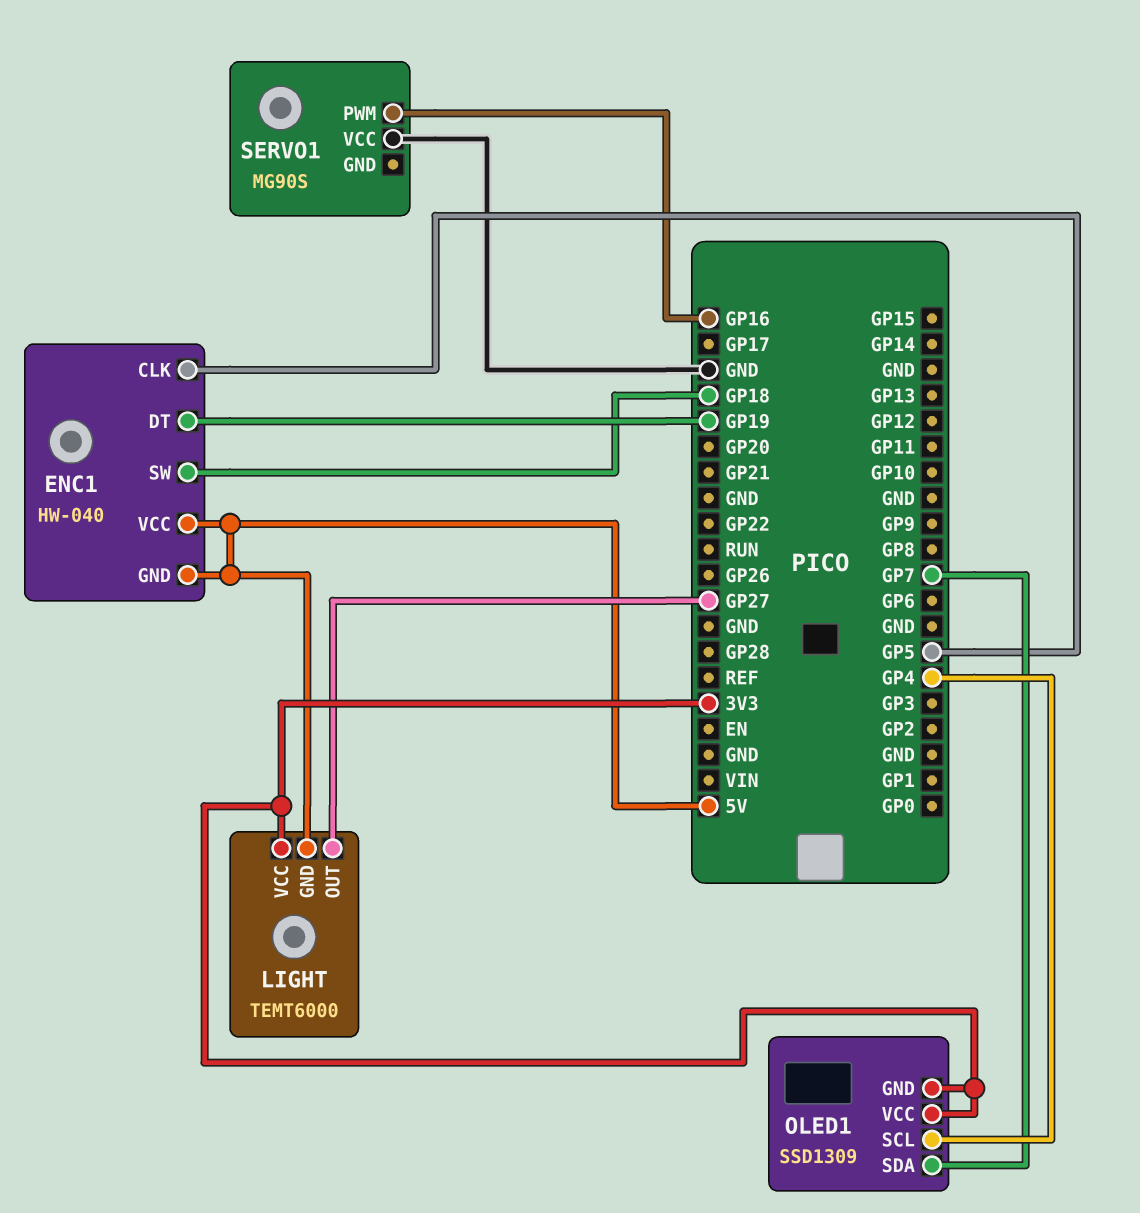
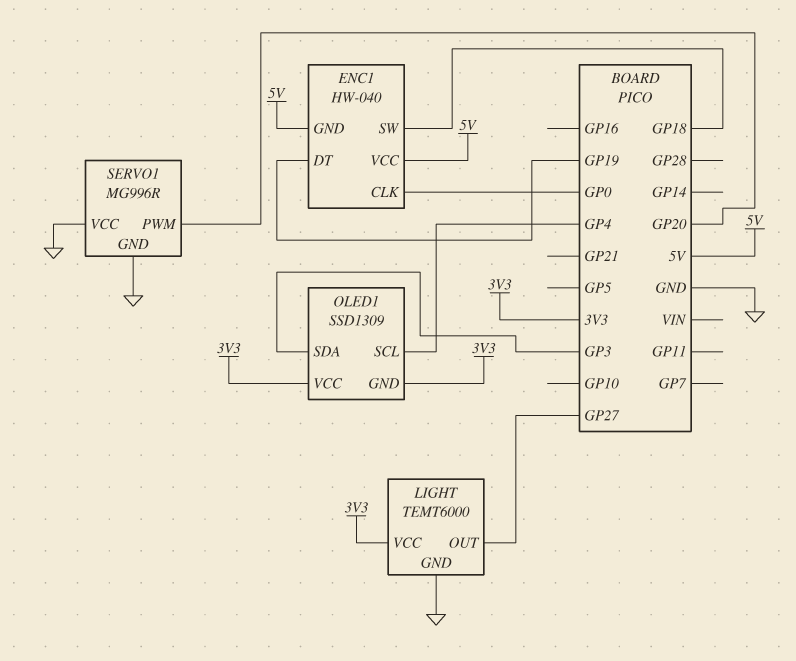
ENC1 pin CLK: GP5 -> GP0
LIGHT pin GND: 5V -> GND
OLED1 pin SDA: GP7 -> GP3
SERVO1: MG90S -> MG996R
SERVO1 pin GND: none -> GND
SERVO1 pin PWM: GP16 -> GP20

